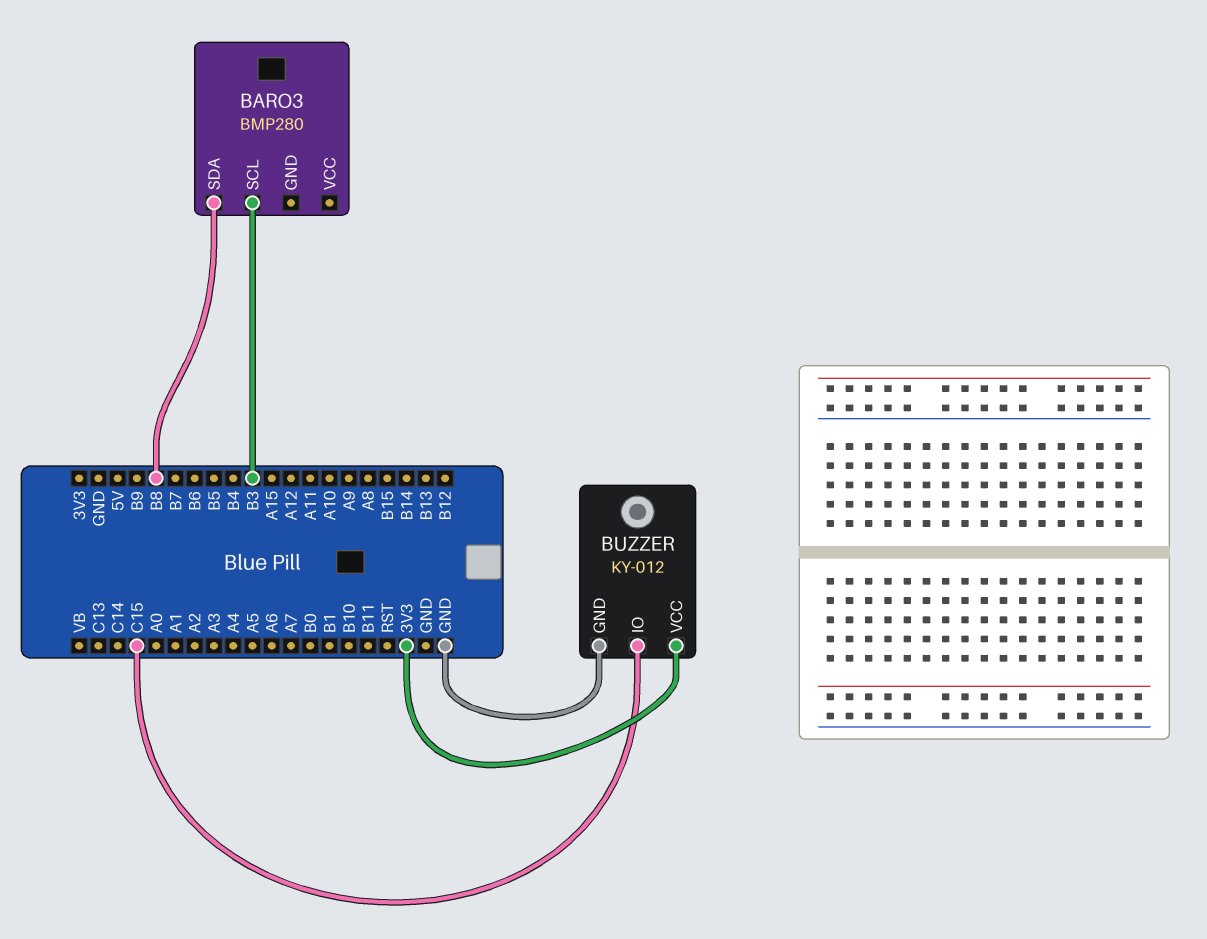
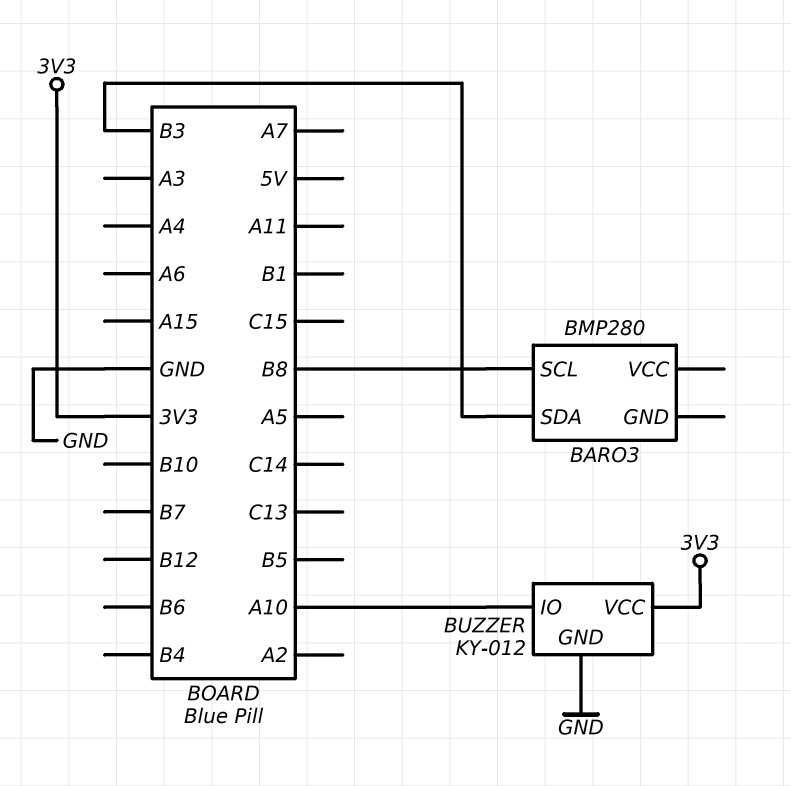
BARO3 pin SCL: B3 -> B8
BARO3 pin SDA: B8 -> B3
BUZZER pin IO: C15 -> A10

